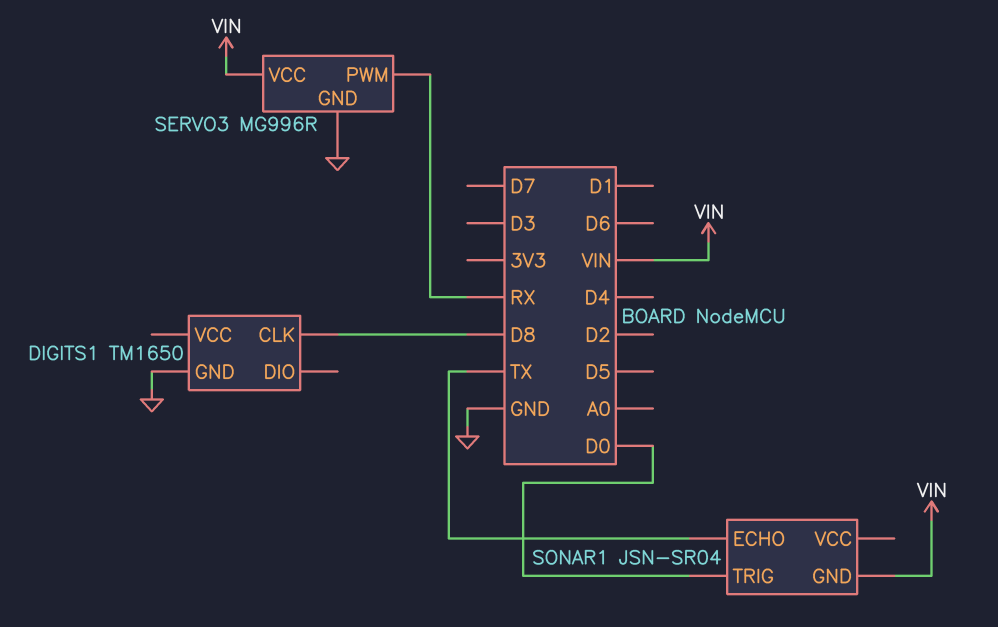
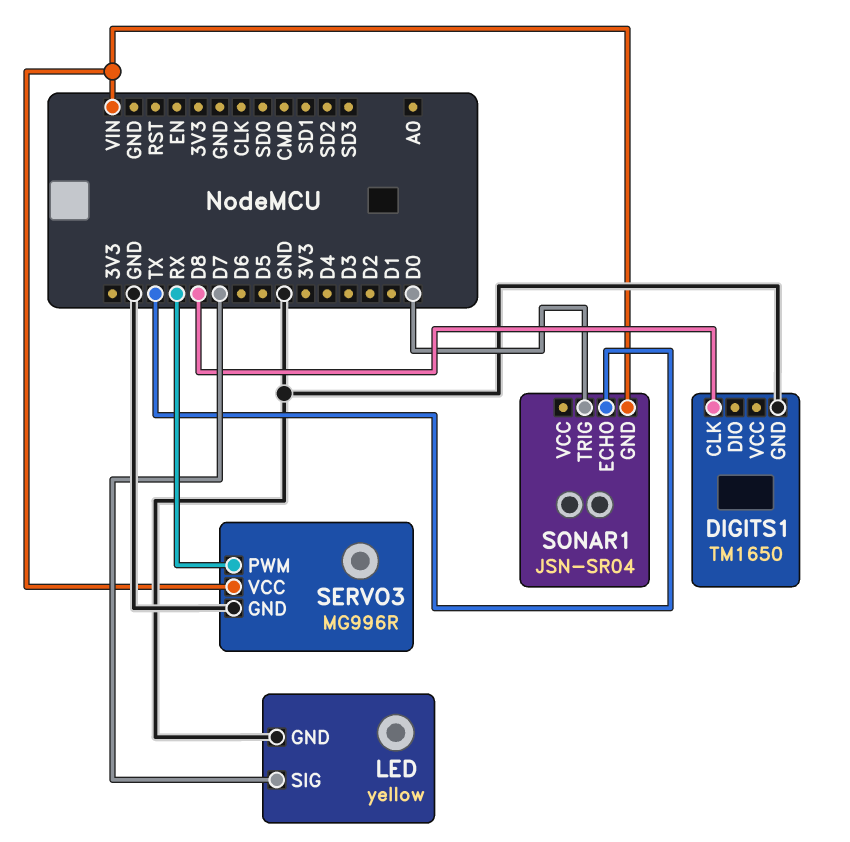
LED: none -> yellow
LED pin GND: none -> GND
LED pin SIG: none -> D7

